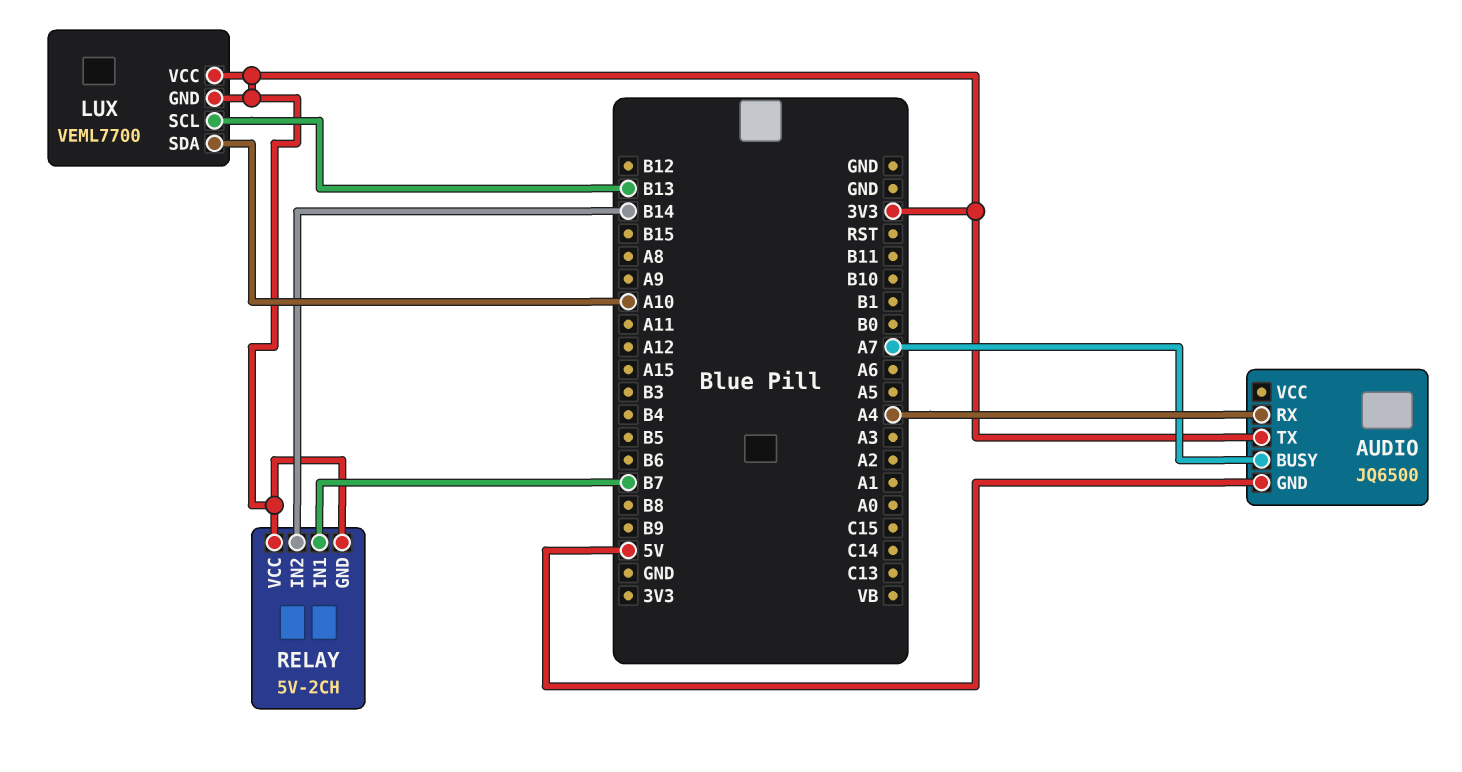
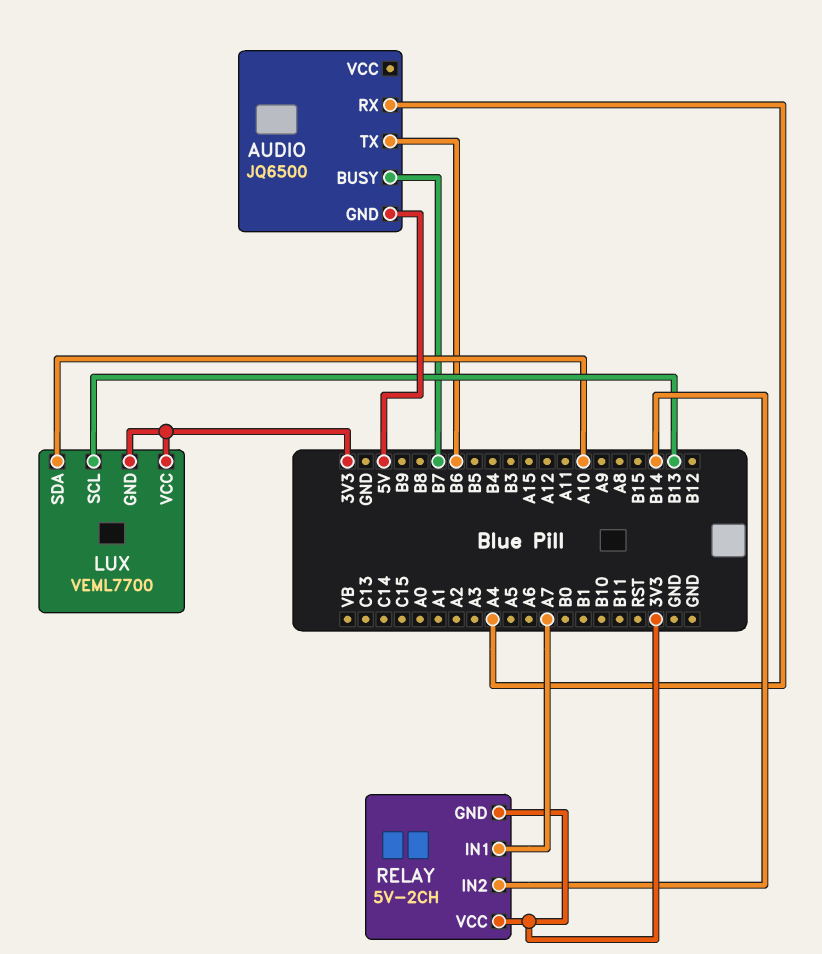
AUDIO pin BUSY: A7 -> B7
AUDIO pin TX: 3V3 -> B6
RELAY pin IN1: B7 -> A7

